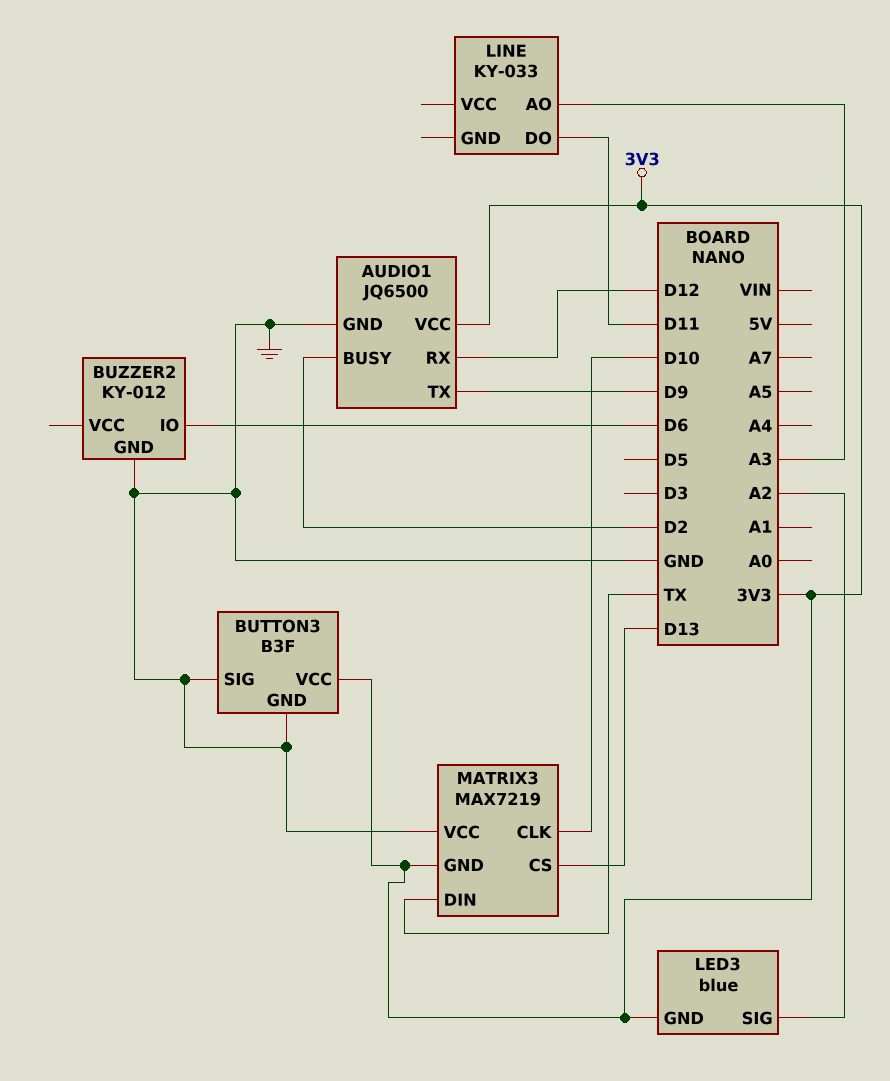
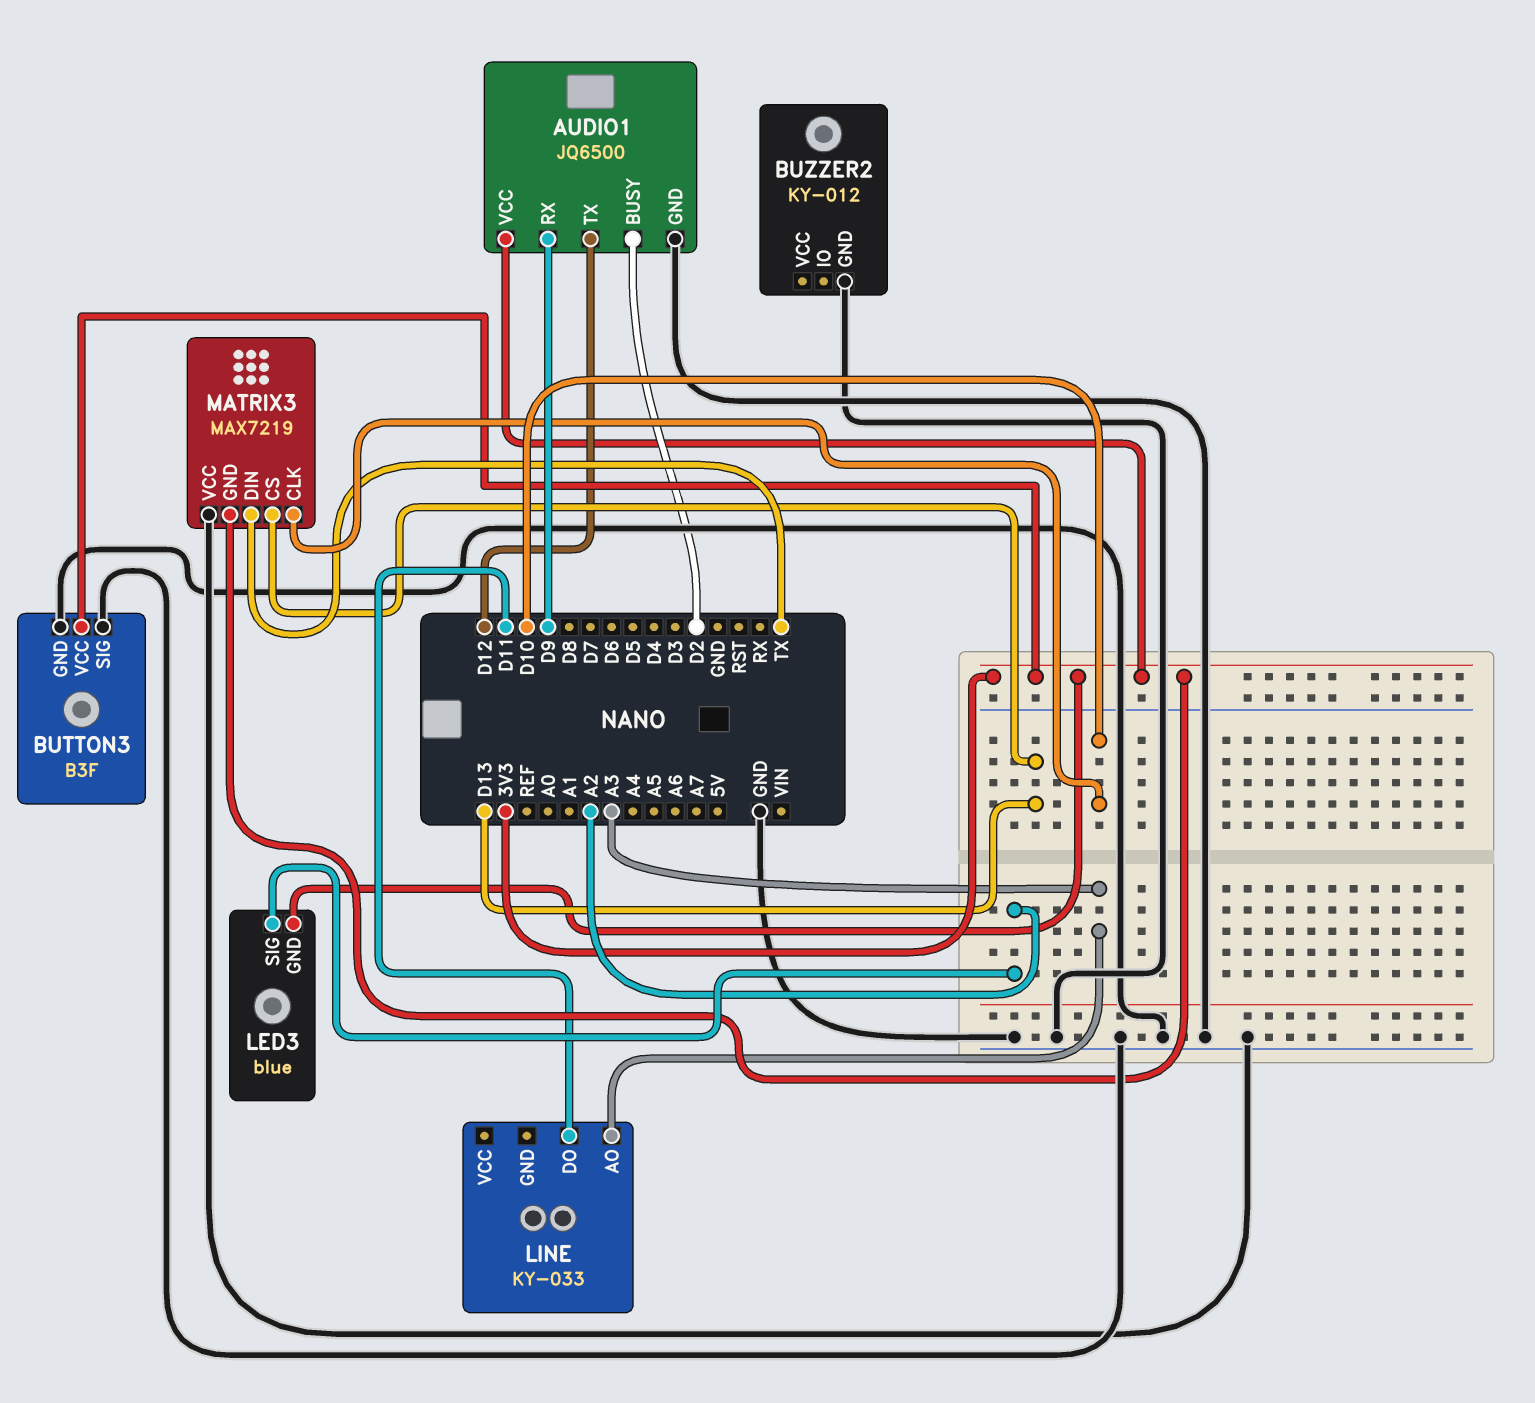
AUDIO1 pin RX: D12 -> D9
AUDIO1 pin TX: D9 -> D12
BUZZER2 pin IO: D6 -> none

